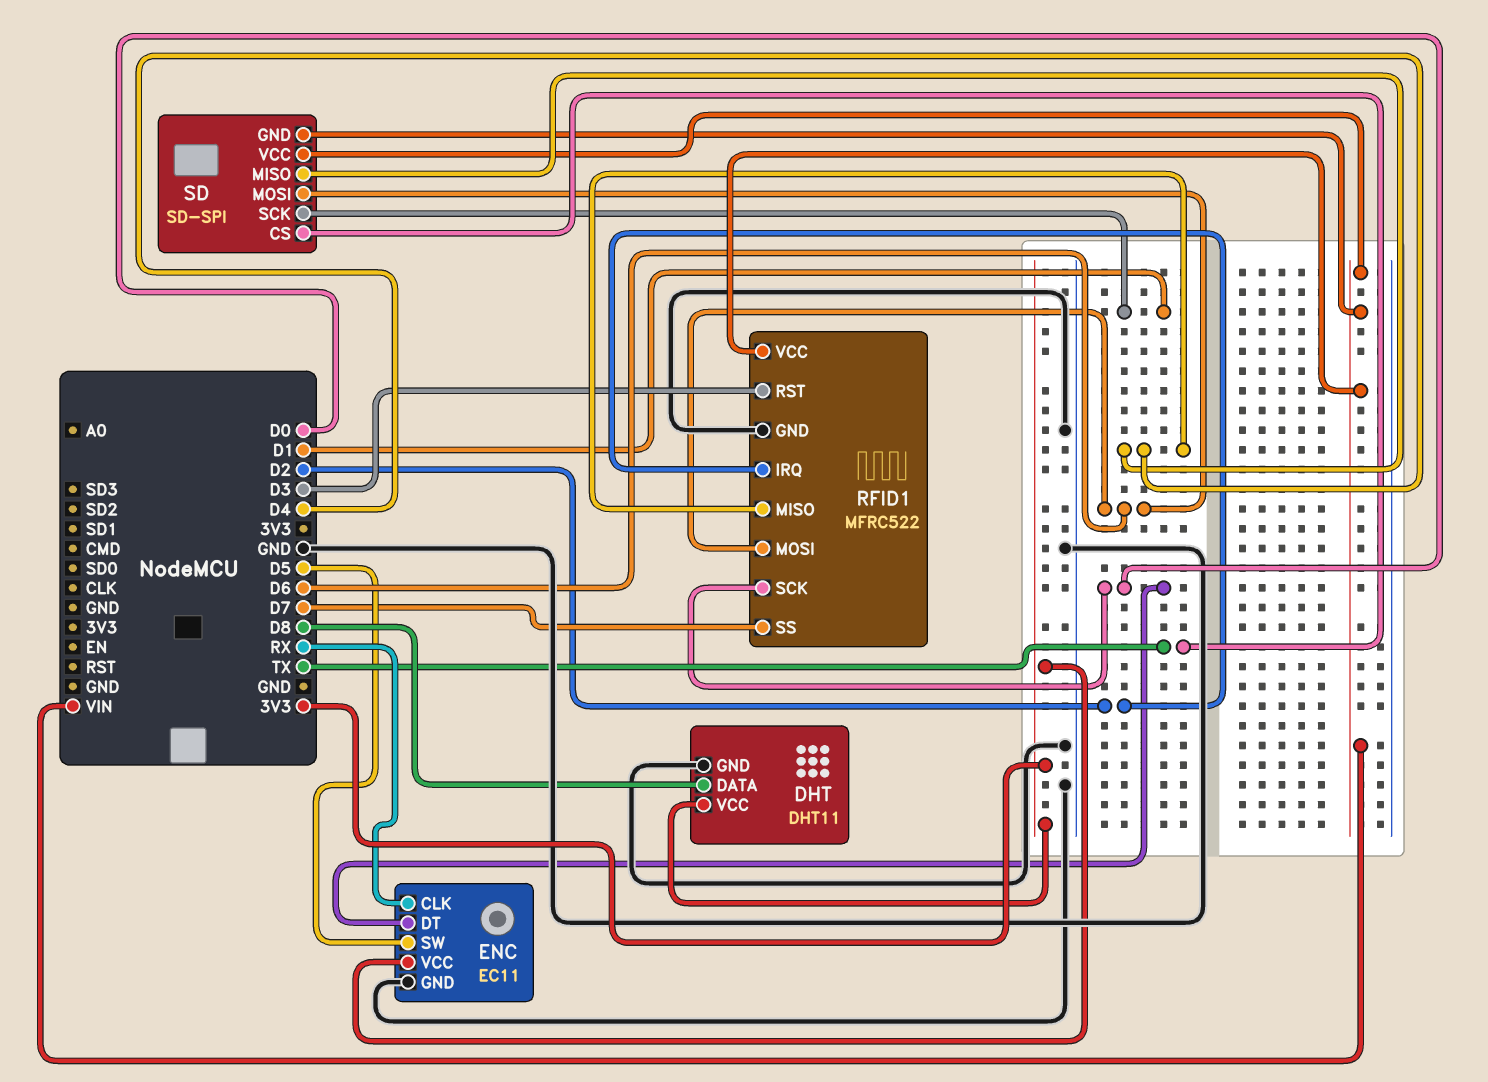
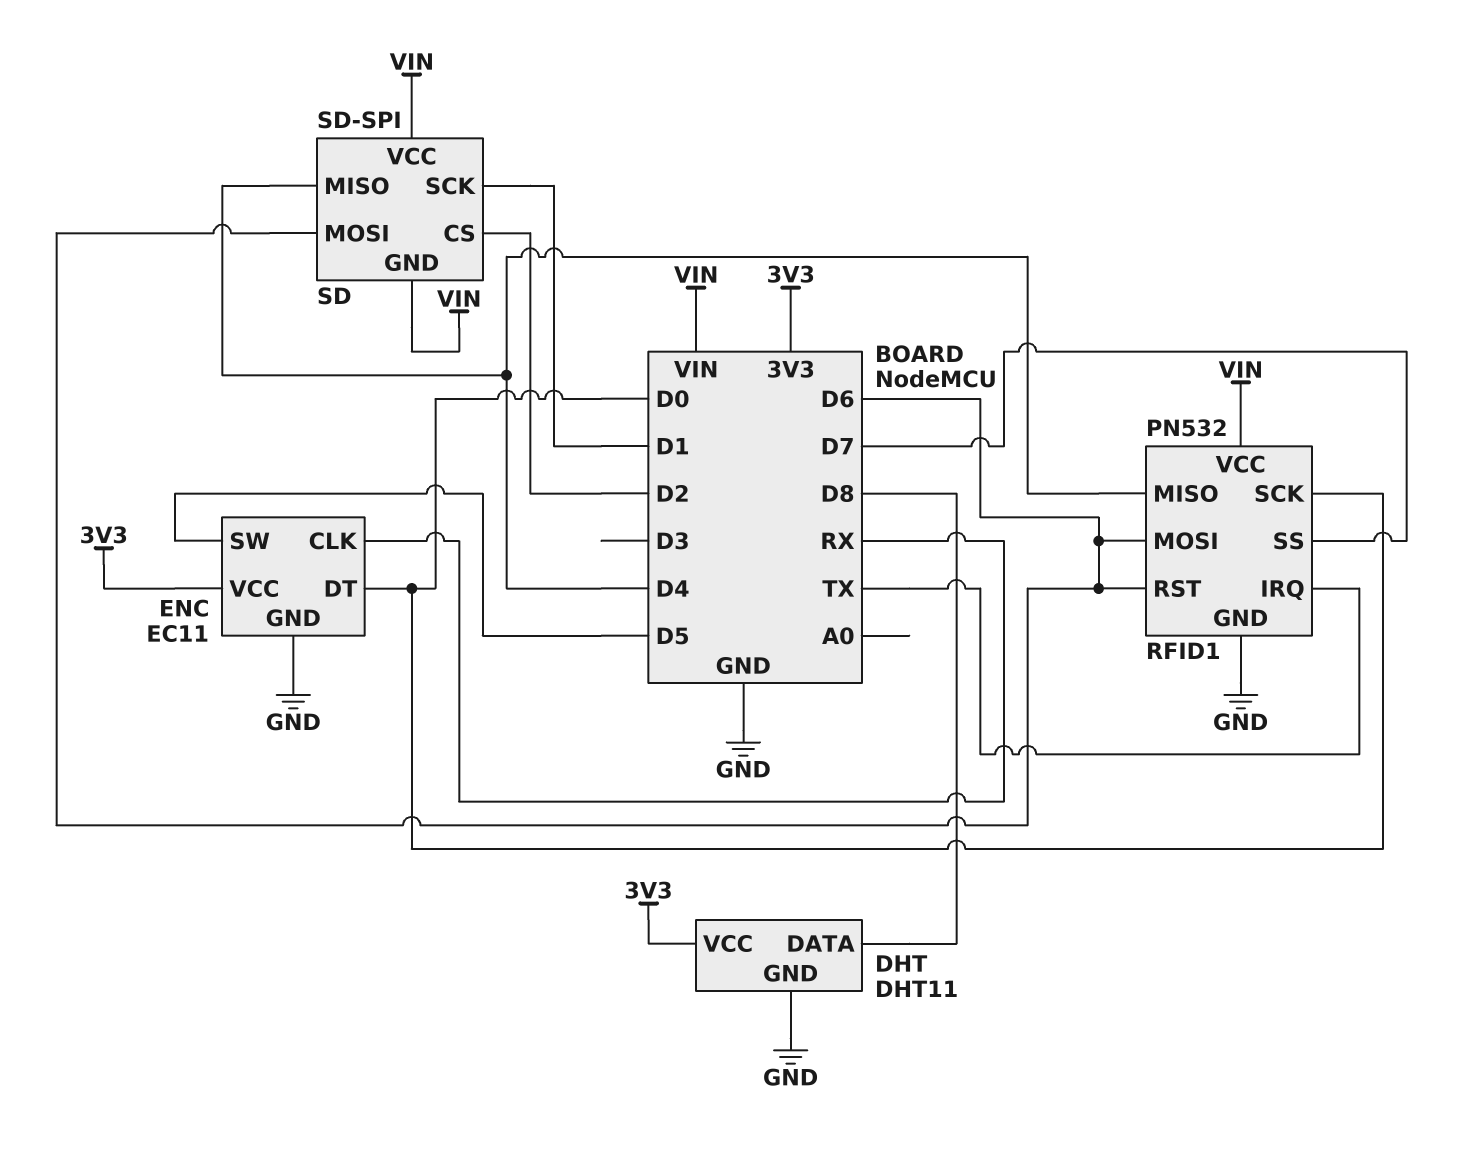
RFID1: MFRC522 -> PN532
RFID1 pin IRQ: D2 -> TX
RFID1 pin RST: D3 -> D6
SD pin CS: TX -> D2

